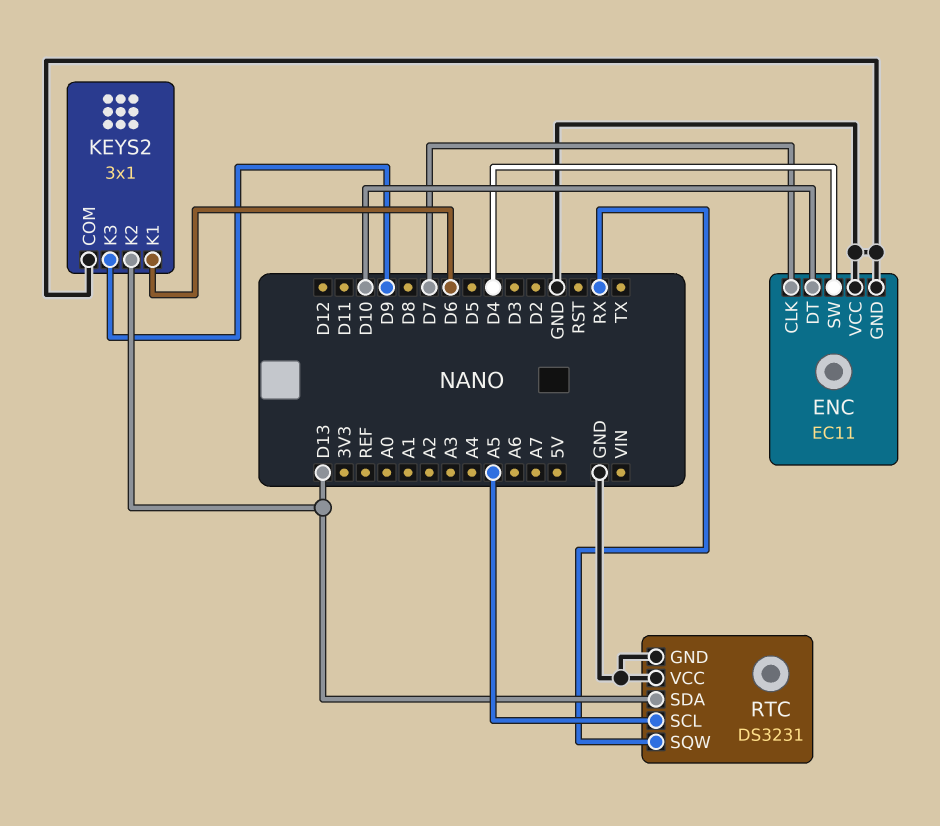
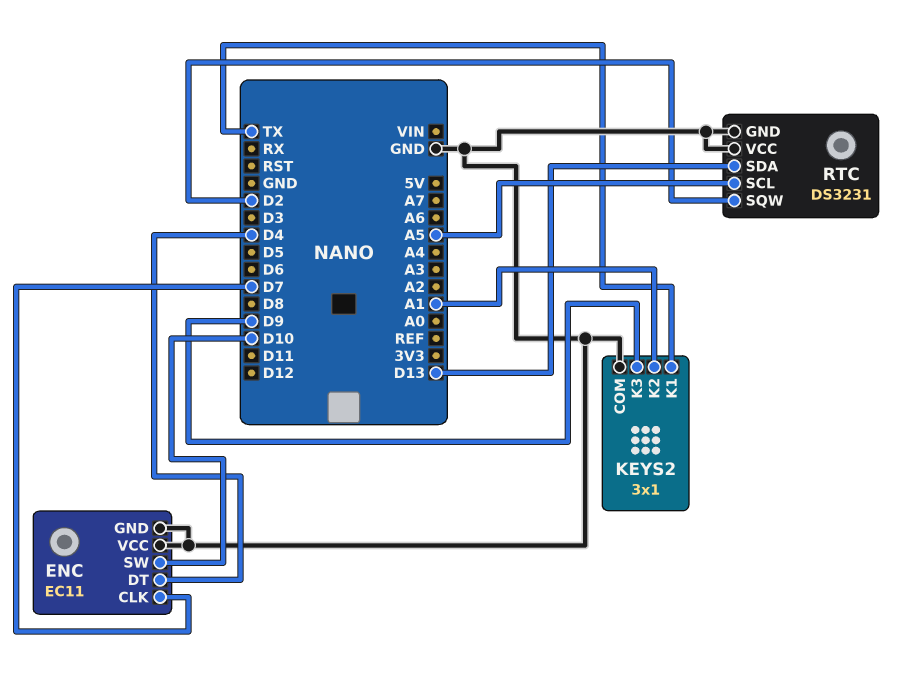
ENC pin DT: D10 -> D4
ENC pin SW: D4 -> D10
KEYS2 pin K1: D6 -> TX
KEYS2 pin K2: D13 -> A1
RTC pin SQW: RX -> D2

